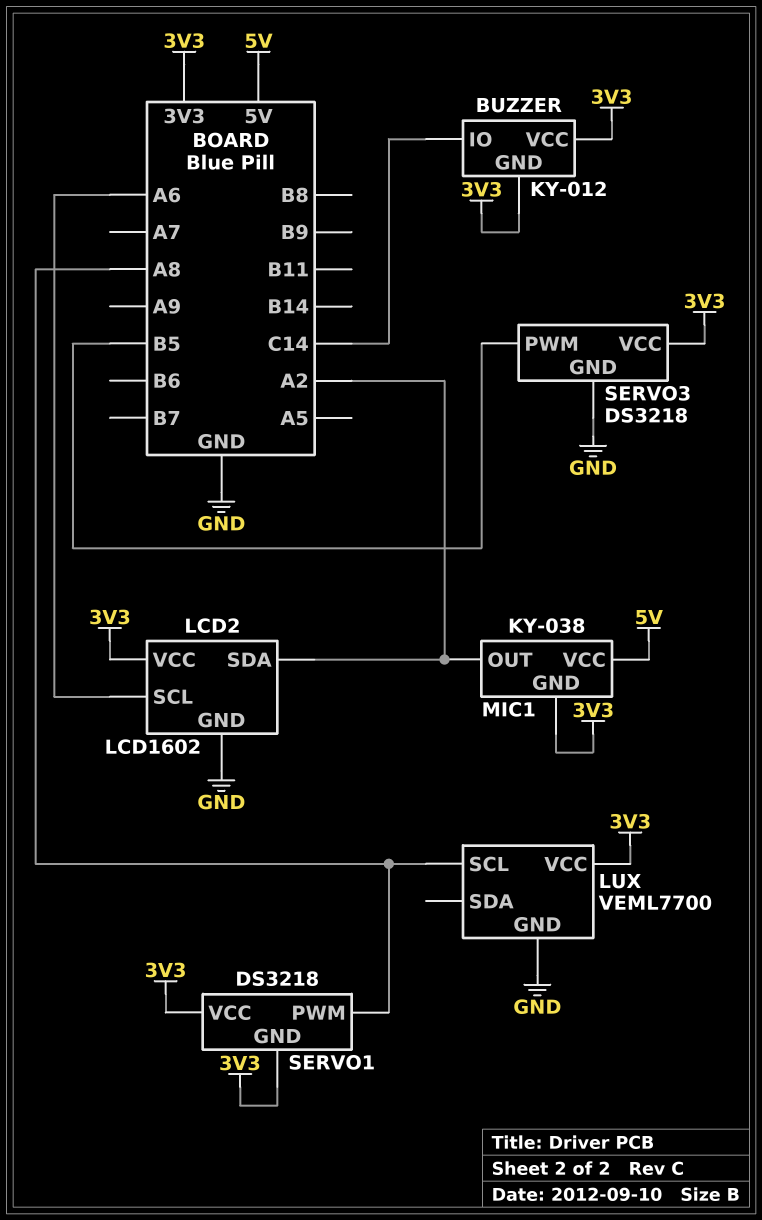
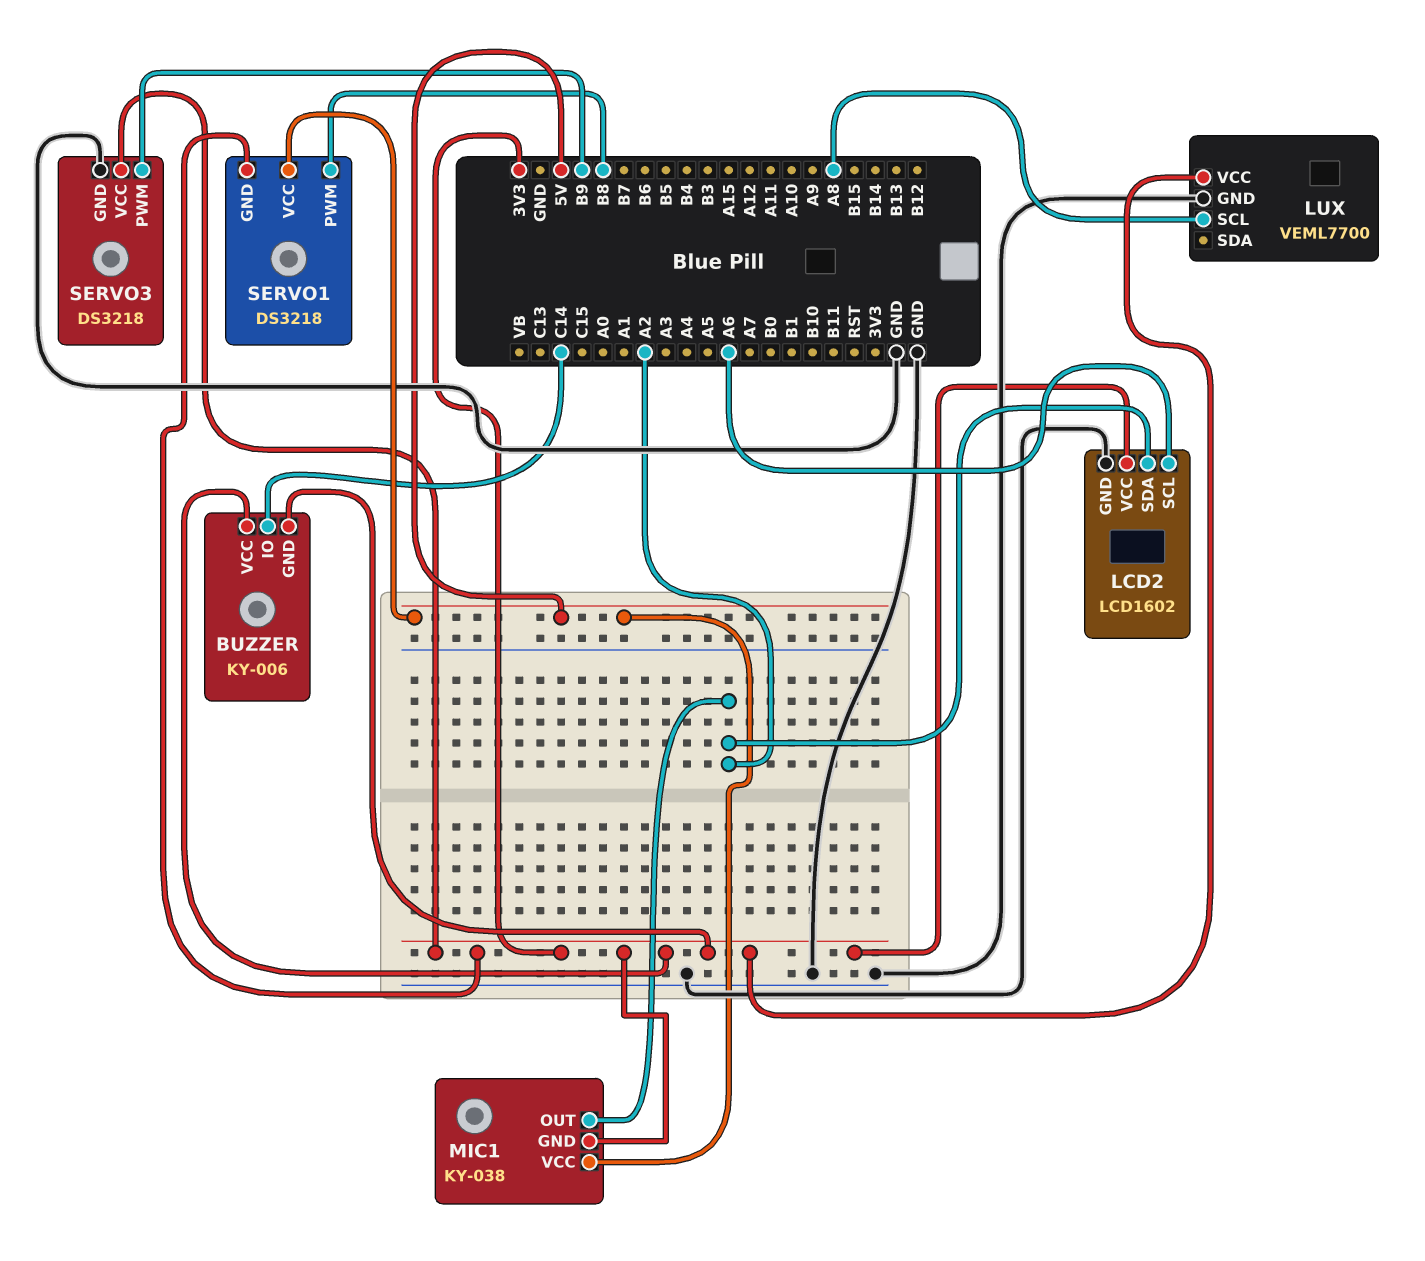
BUZZER: KY-012 -> KY-006
SERVO1 pin PWM: A8 -> B8
SERVO1 pin VCC: 3V3 -> 5V
SERVO3 pin PWM: B5 -> B9

